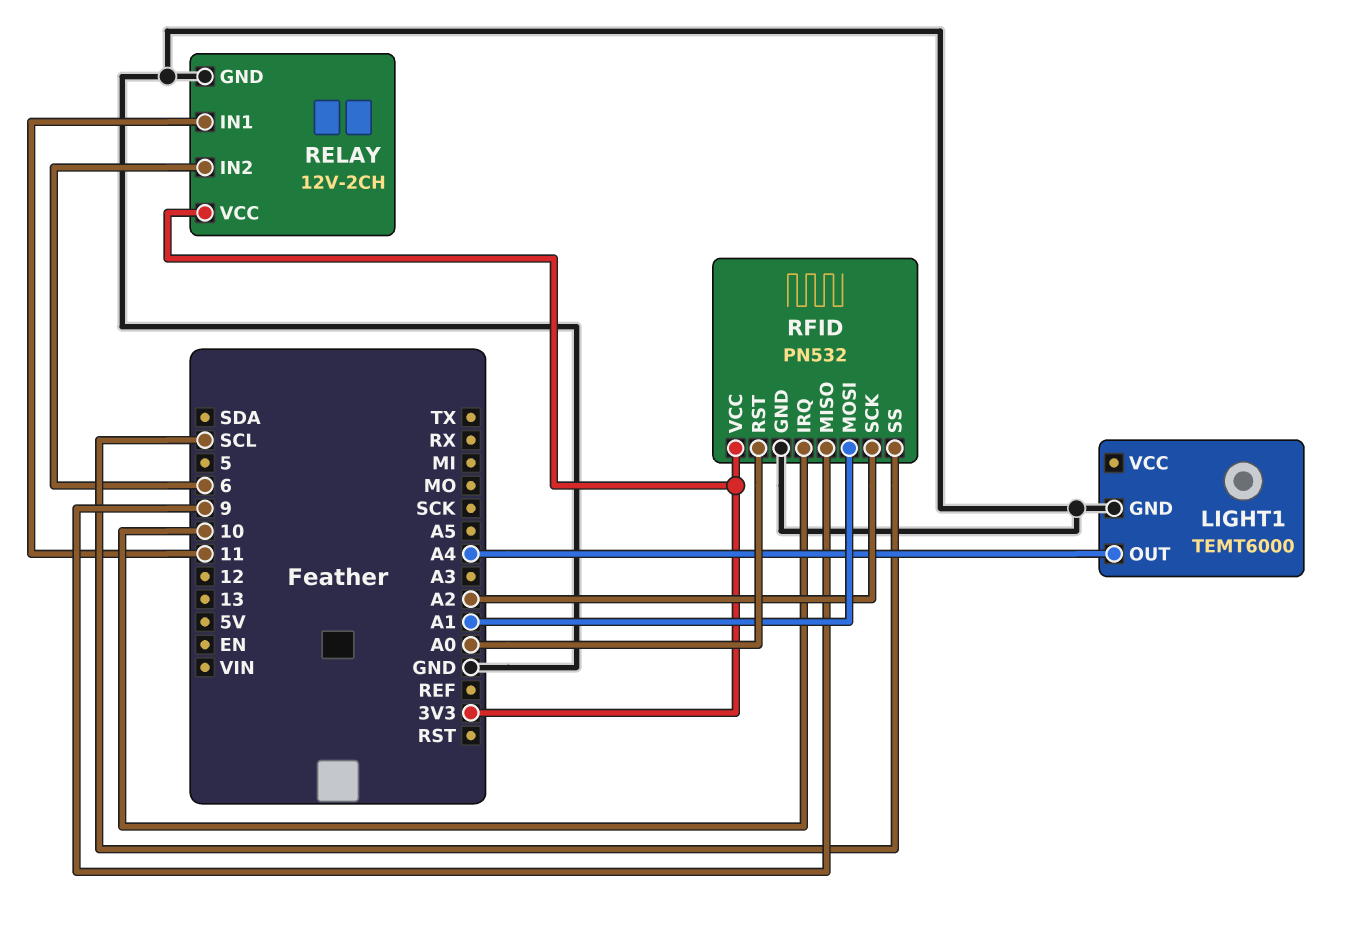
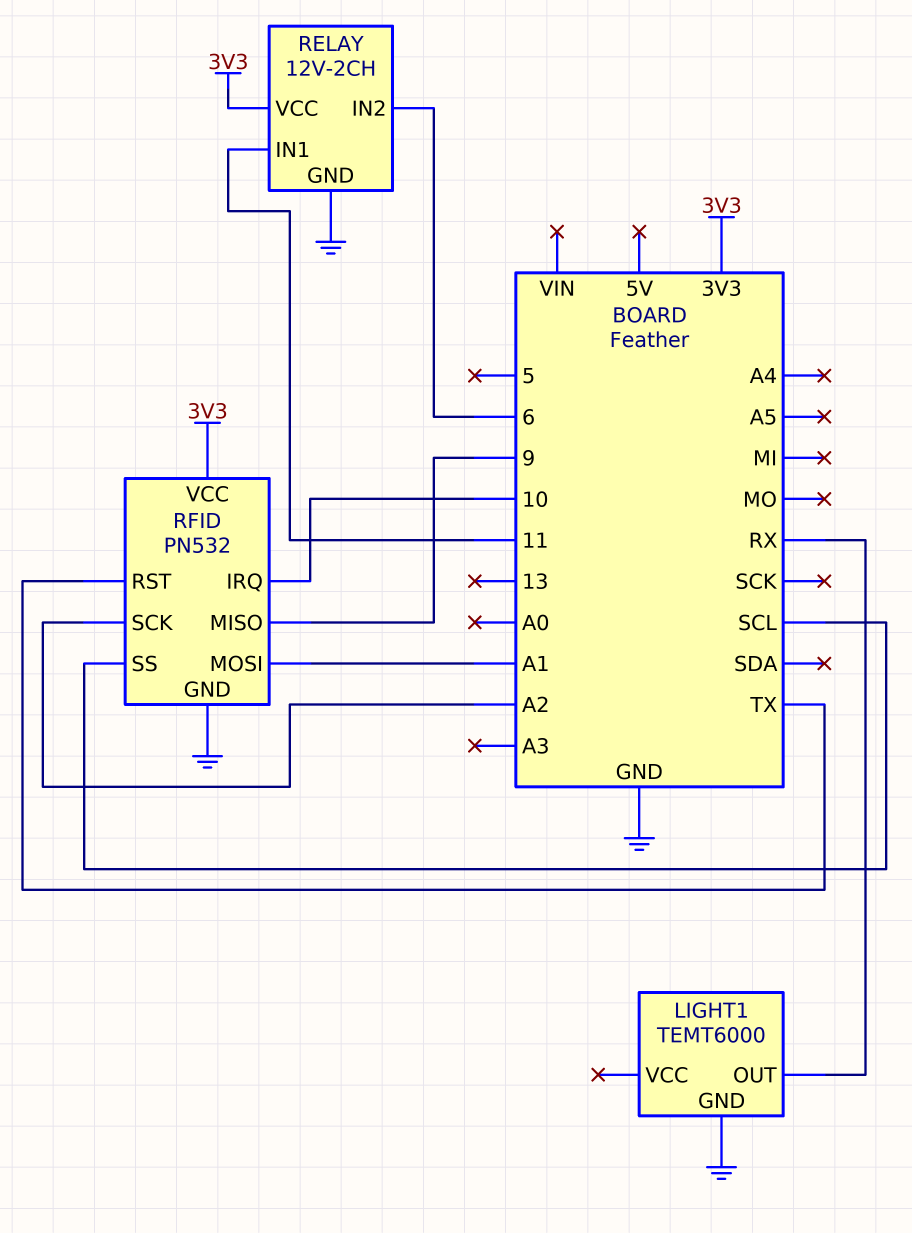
LIGHT1 pin OUT: A4 -> RX
RFID pin RST: A0 -> TX

